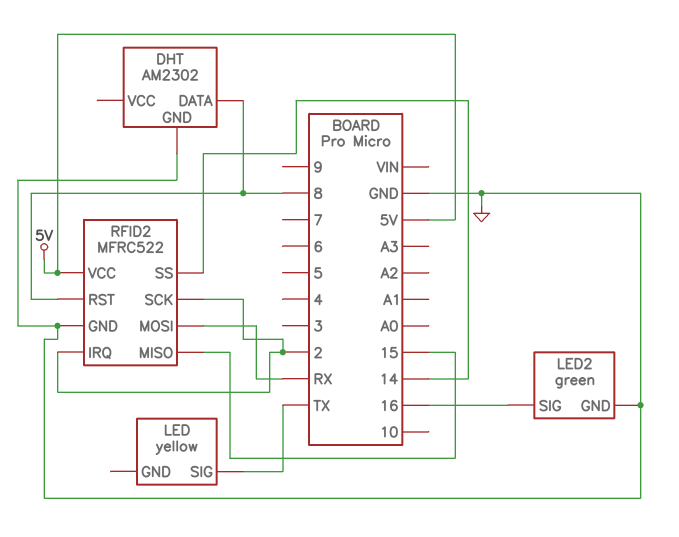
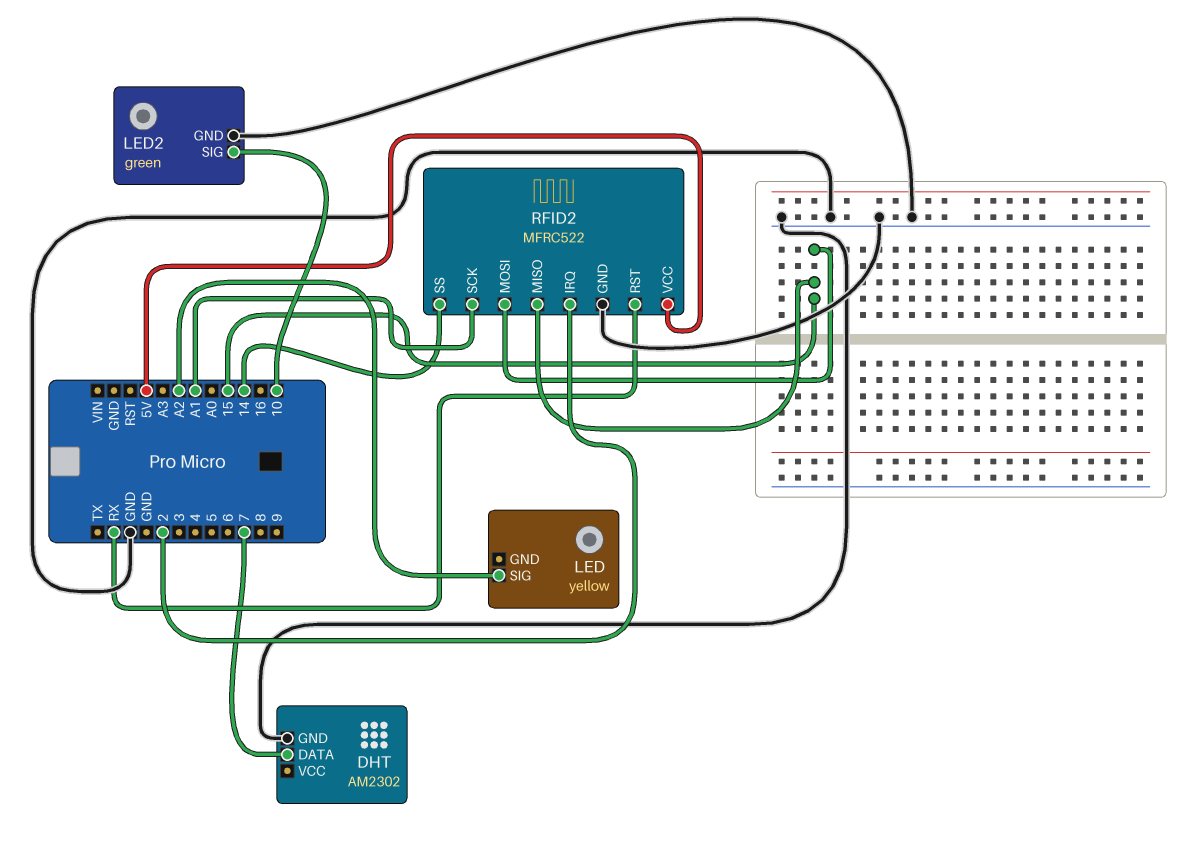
DHT pin DATA: 8 -> 7
LED pin SIG: TX -> A2
LED2 pin SIG: 16 -> 10
RFID2 pin MOSI: RX -> 15
RFID2 pin RST: 8 -> RX
RFID2 pin SCK: 2 -> A1

